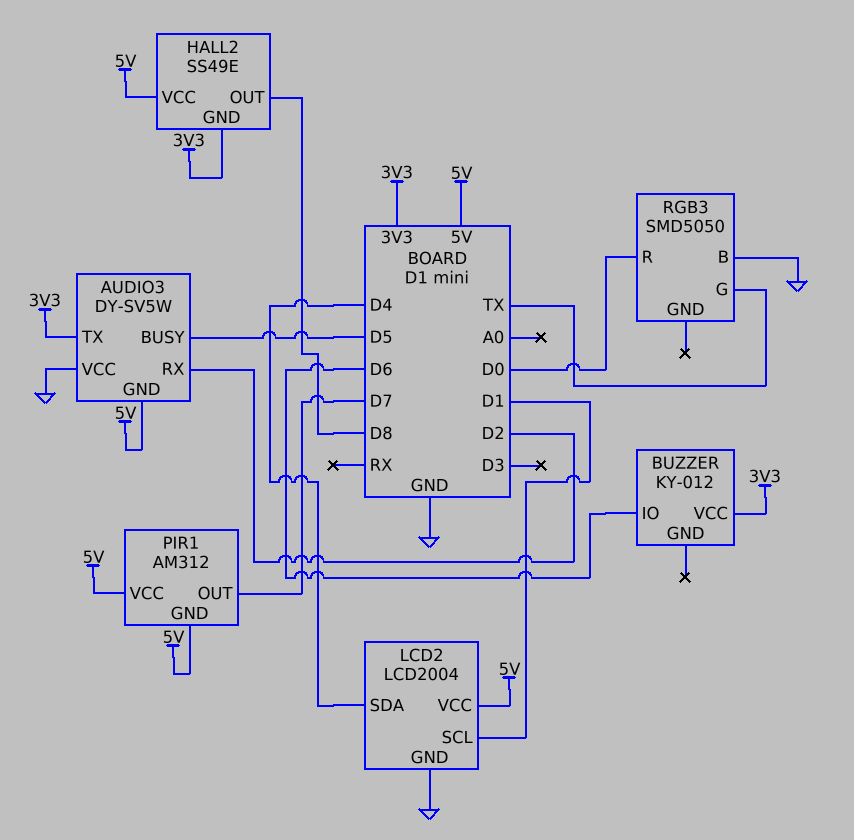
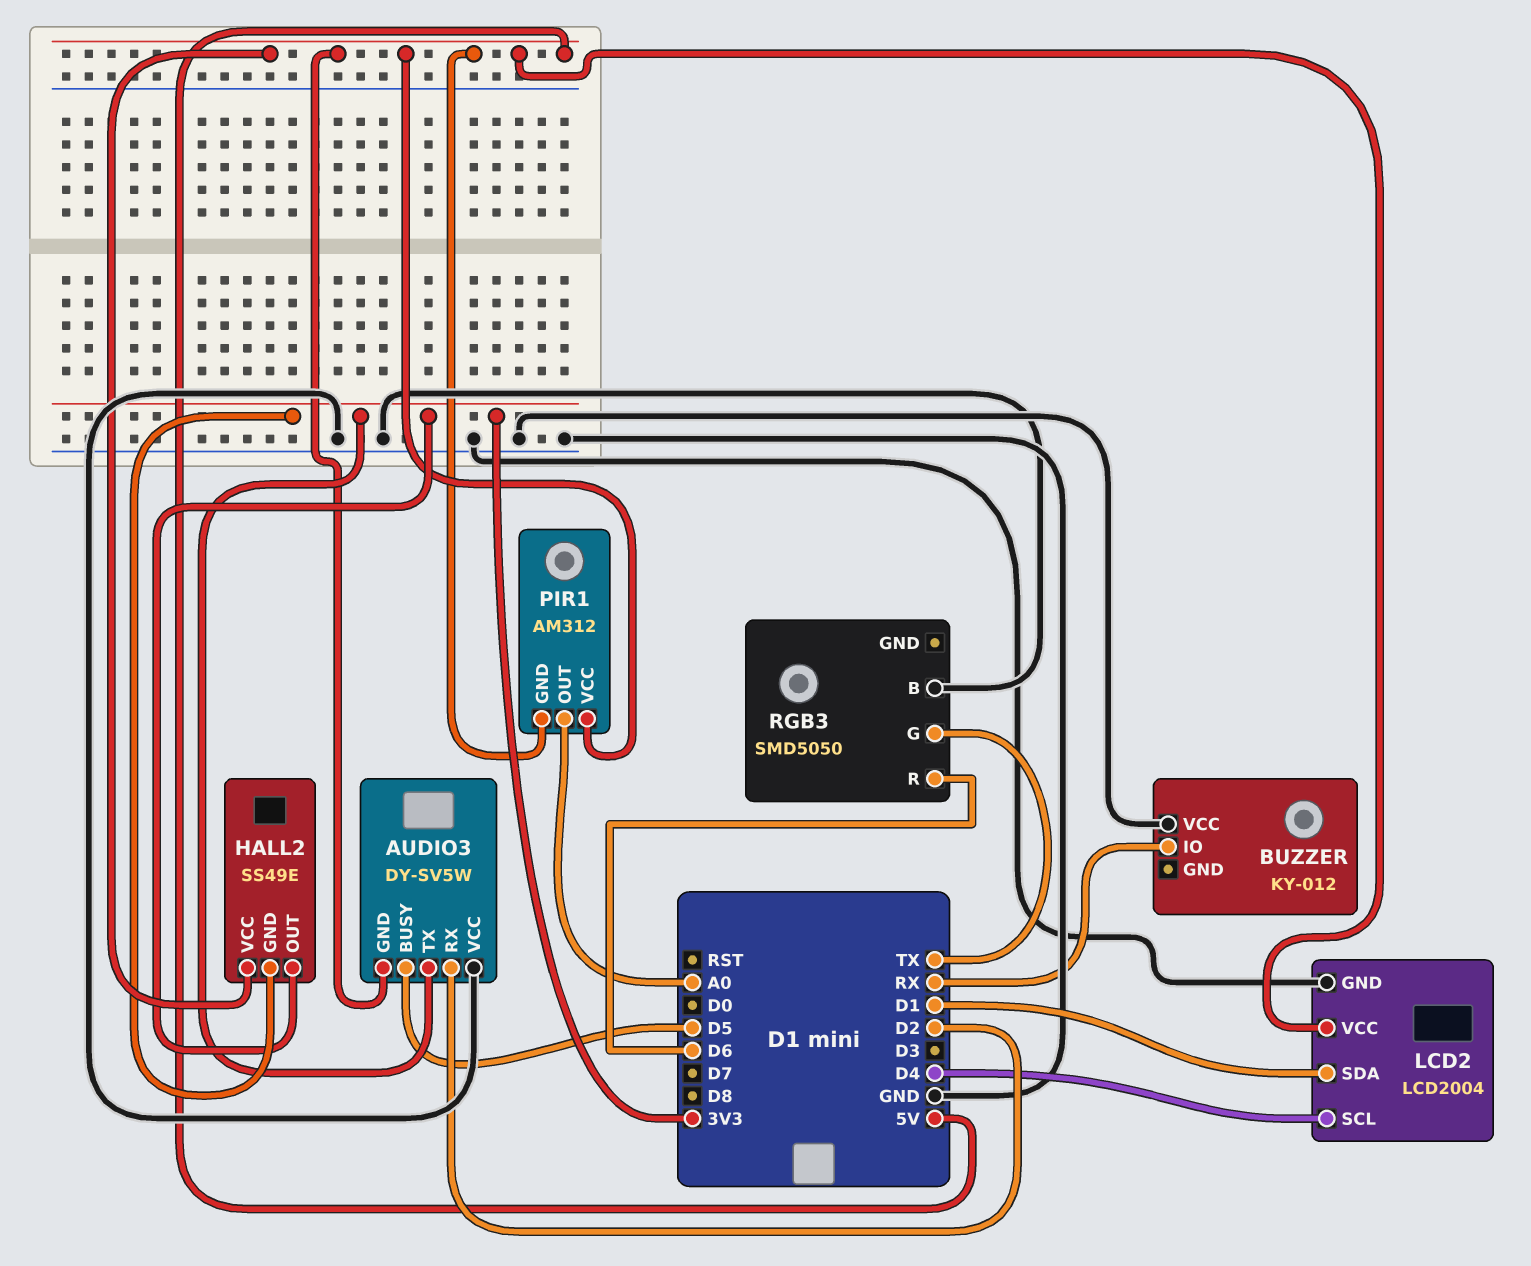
BUZZER pin IO: D6 -> RX
BUZZER pin VCC: 3V3 -> GND
HALL2 pin OUT: D8 -> 3V3
LCD2 pin SCL: D1 -> D4
LCD2 pin SDA: D4 -> D1
PIR1 pin OUT: D7 -> A0
RGB3 pin R: D0 -> D6

